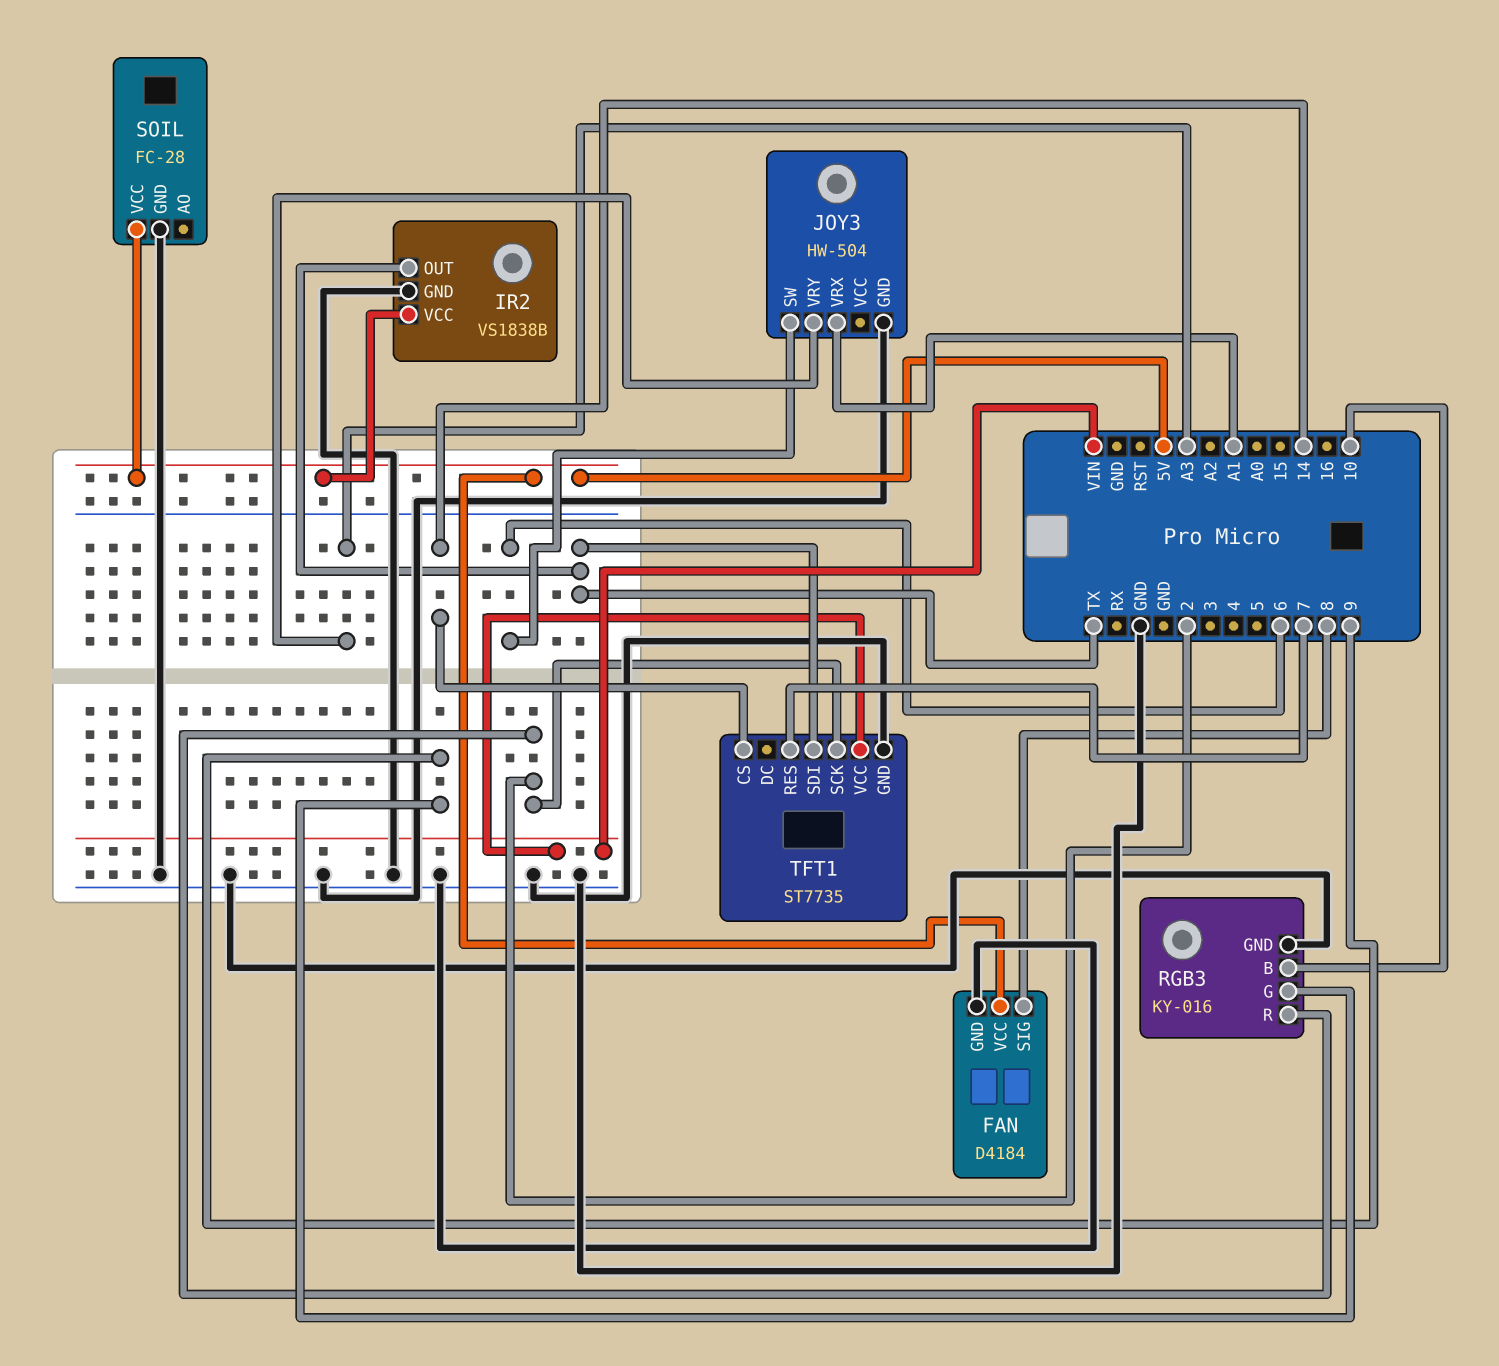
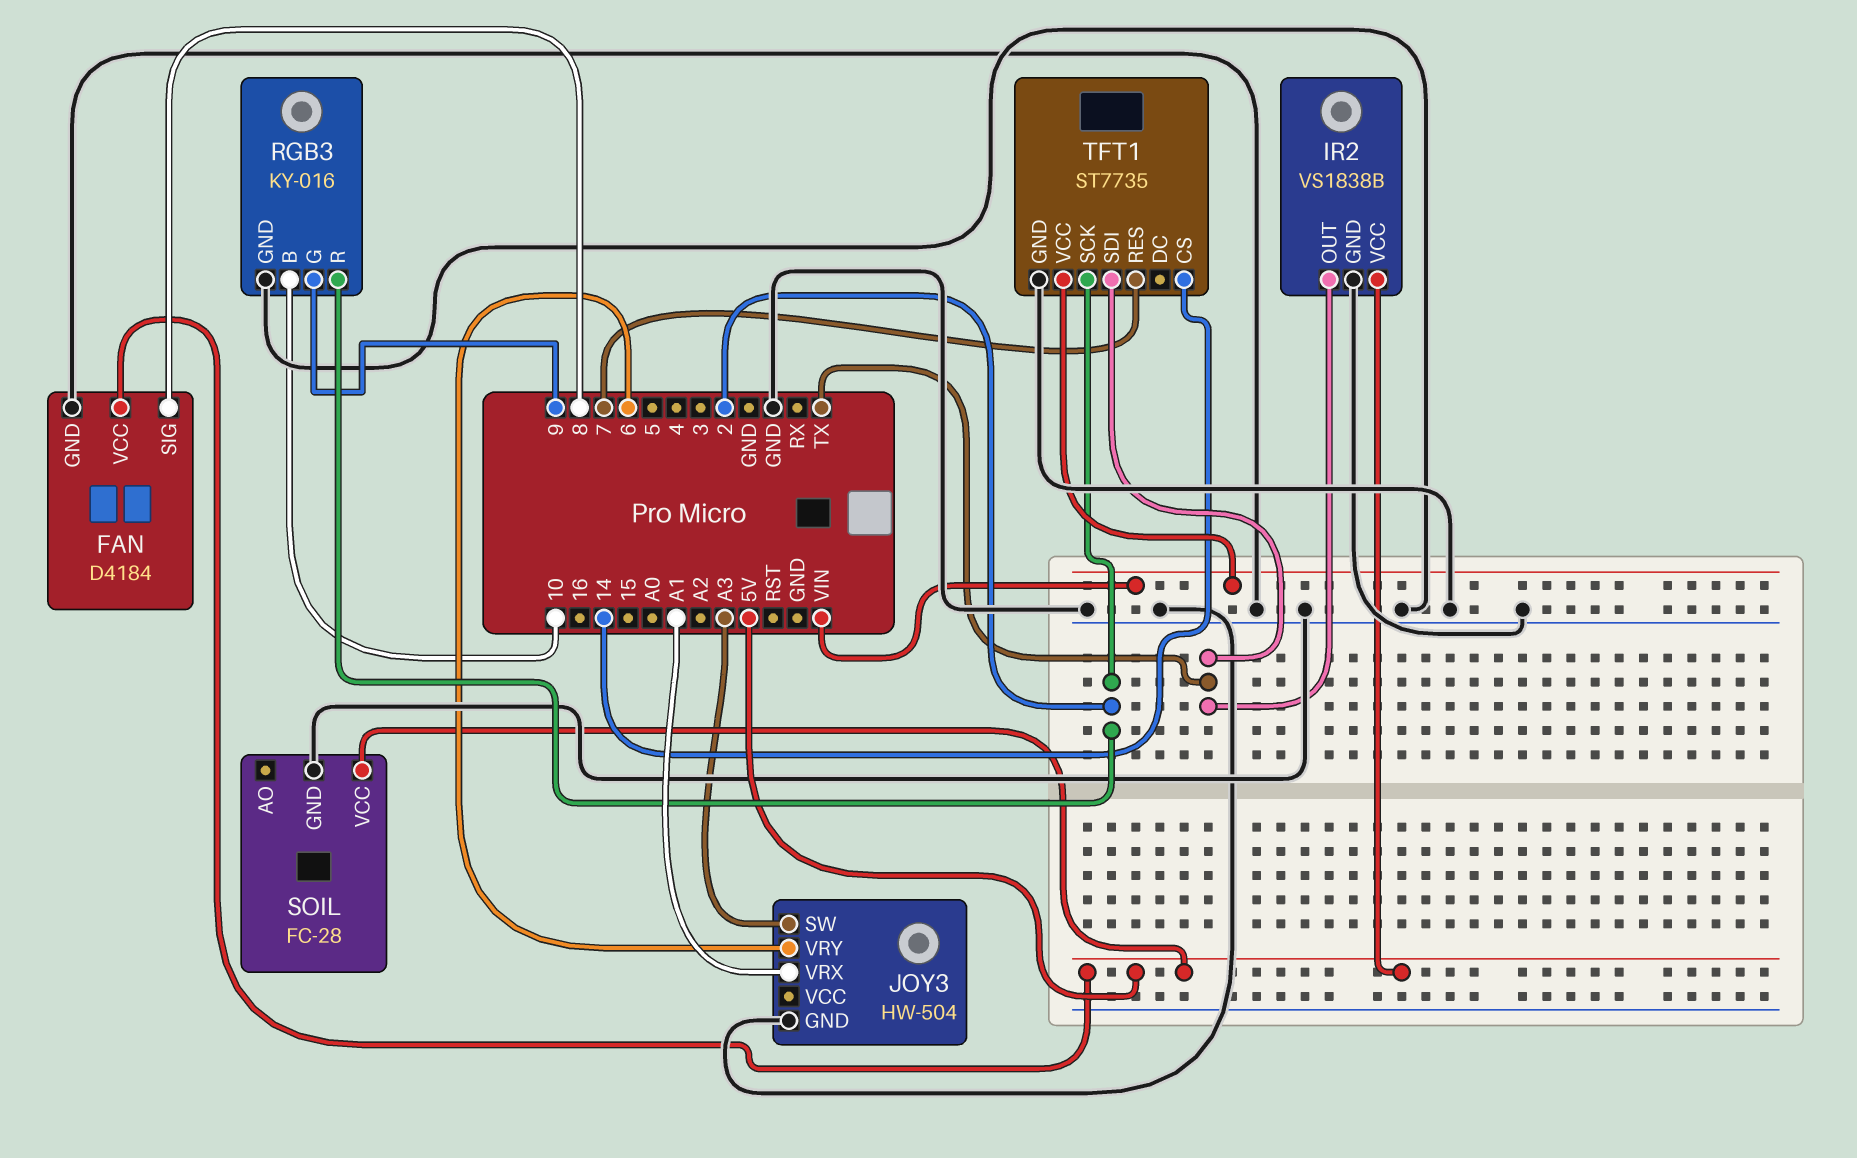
JOY3 pin SW: 6 -> A3
JOY3 pin VRY: A3 -> 6

